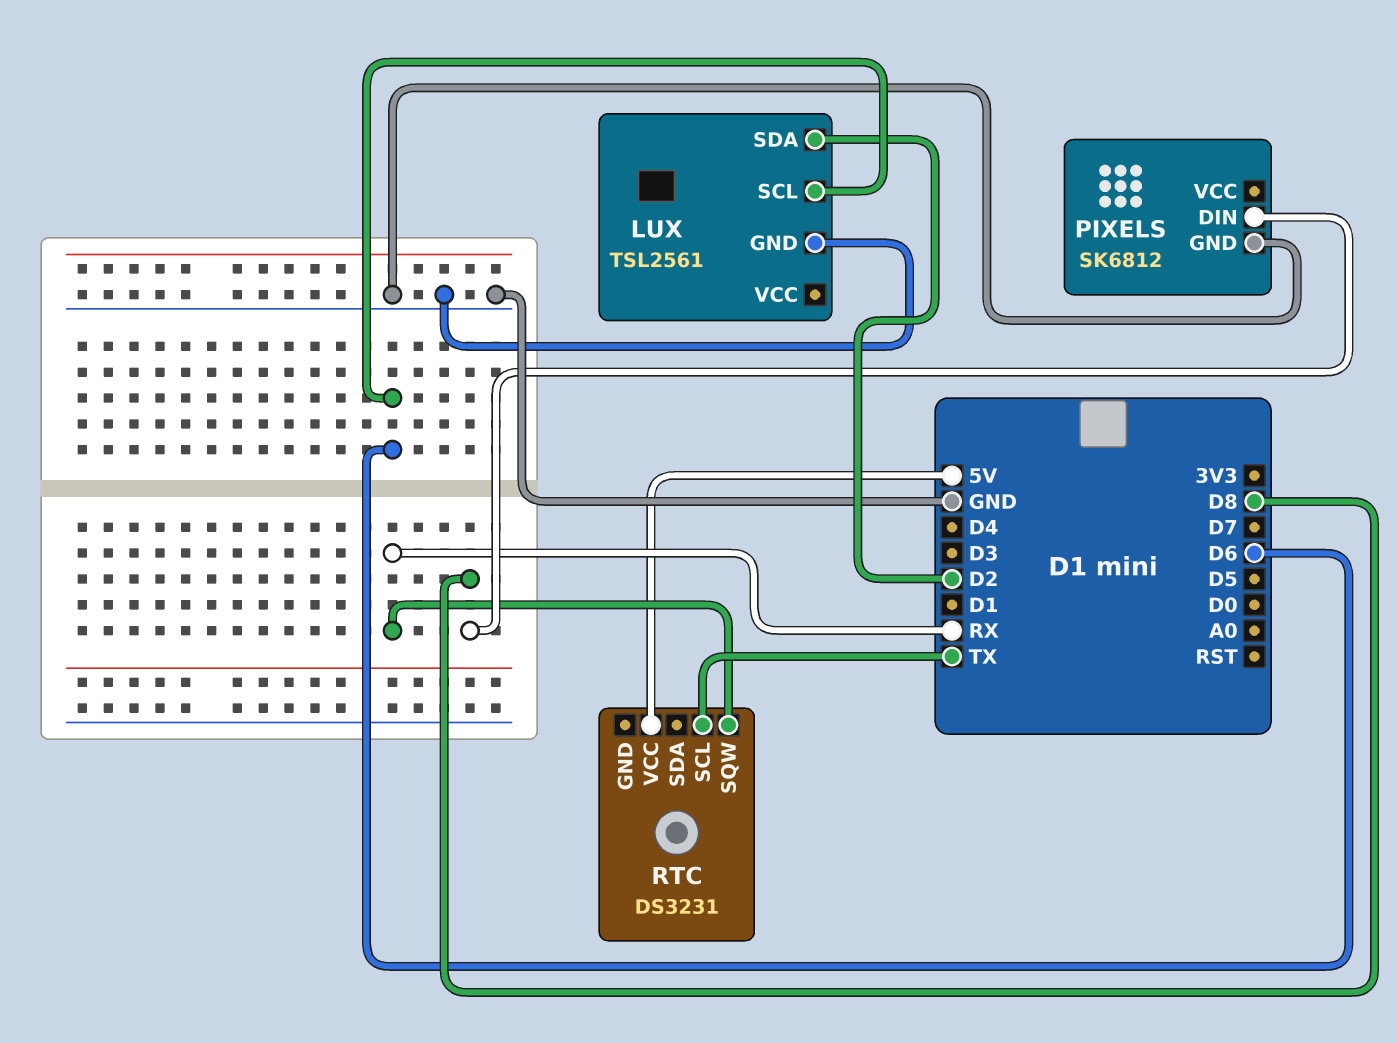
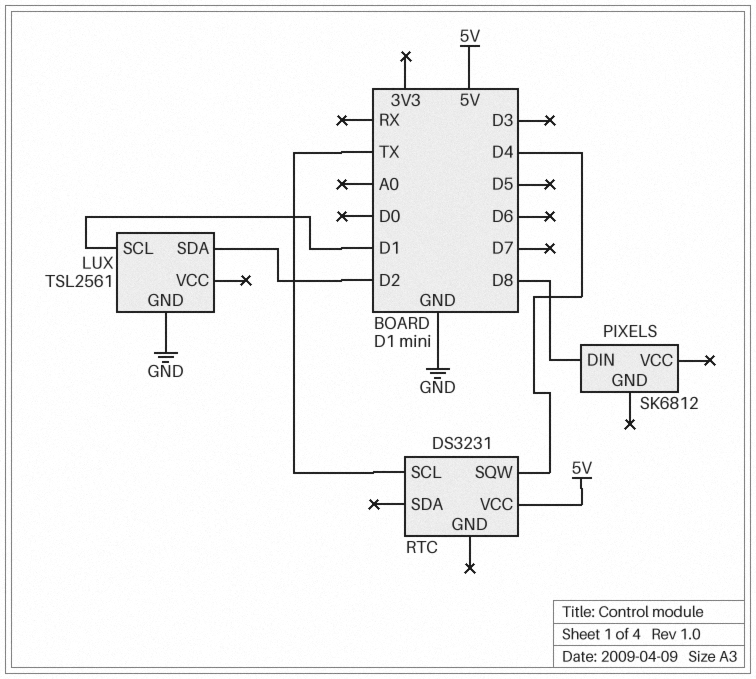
LUX pin SCL: D6 -> D1
PIXELS pin GND: GND -> none
RTC pin SQW: RX -> D4

